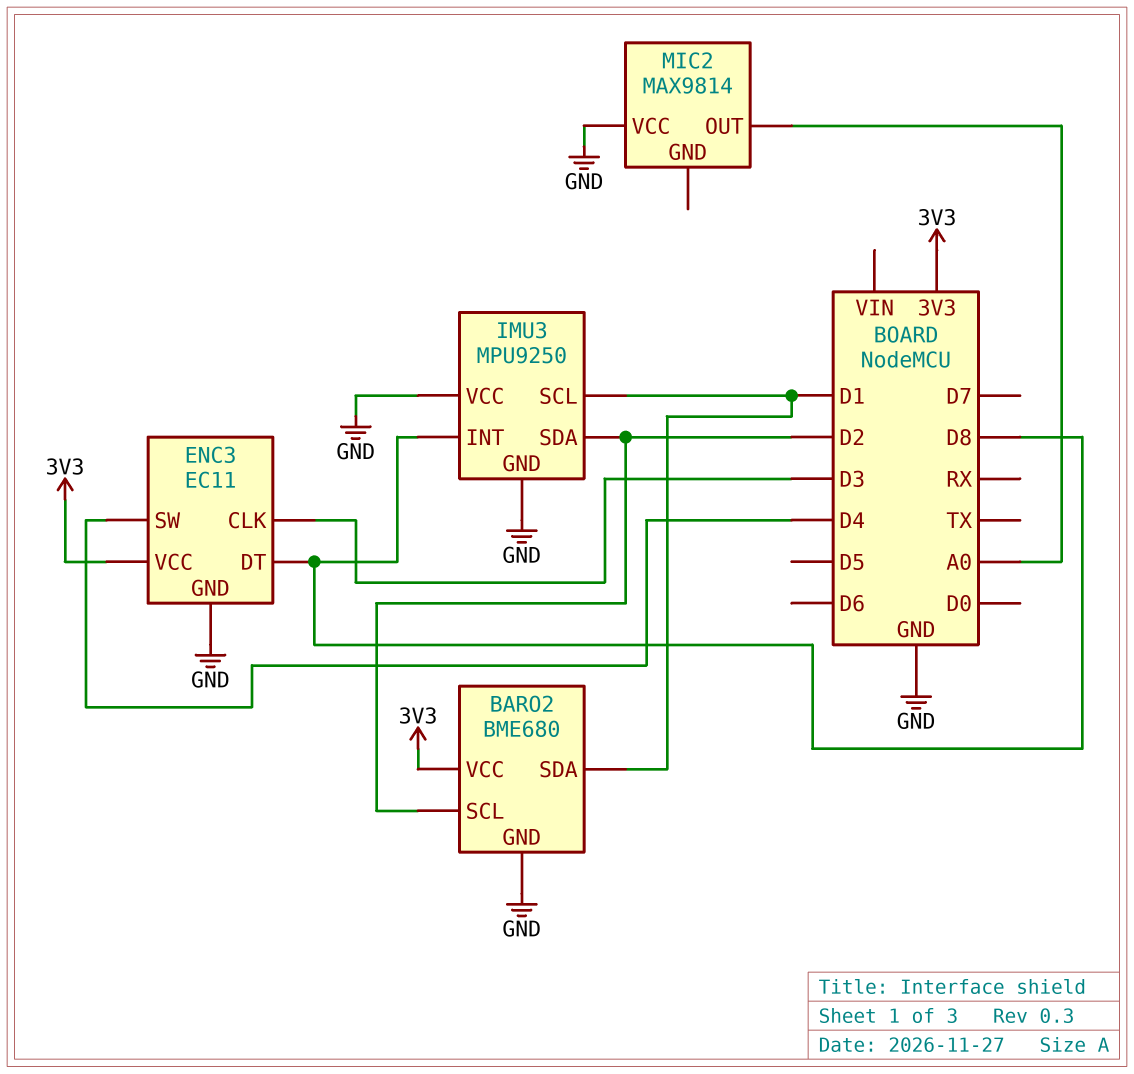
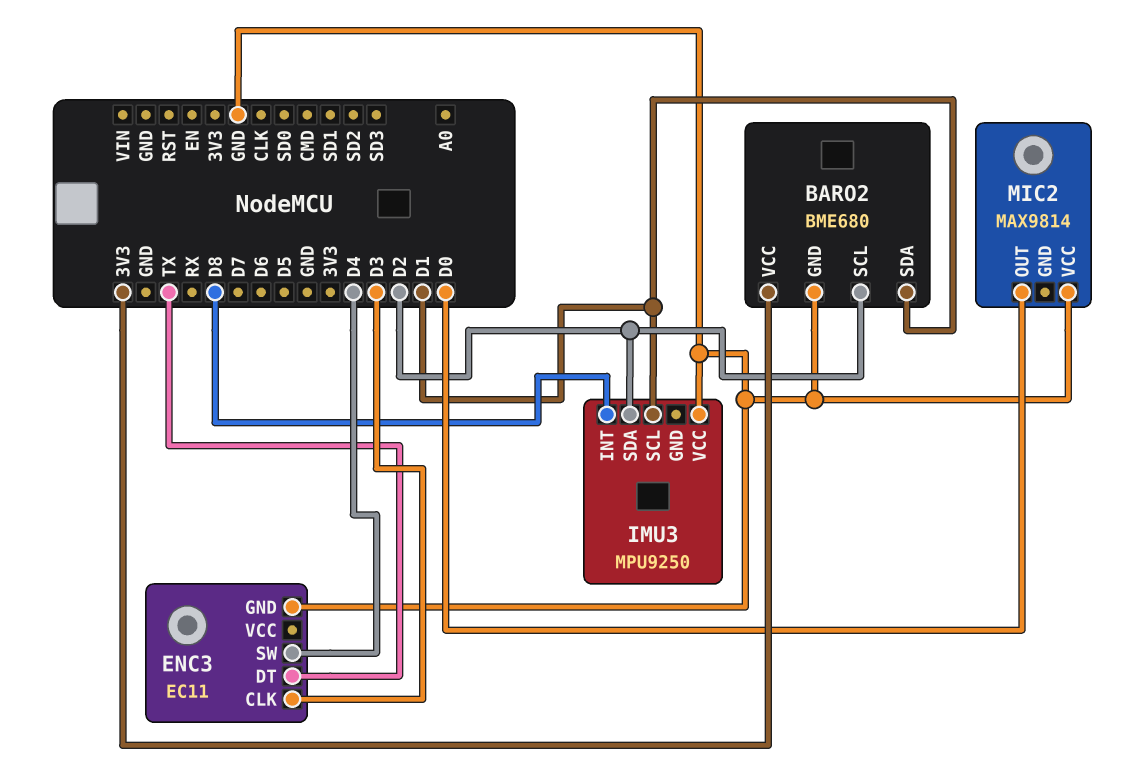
ENC3 pin DT: D8 -> TX
ENC3 pin VCC: 3V3 -> none
IMU3 pin GND: GND -> none
MIC2 pin OUT: A0 -> D0

